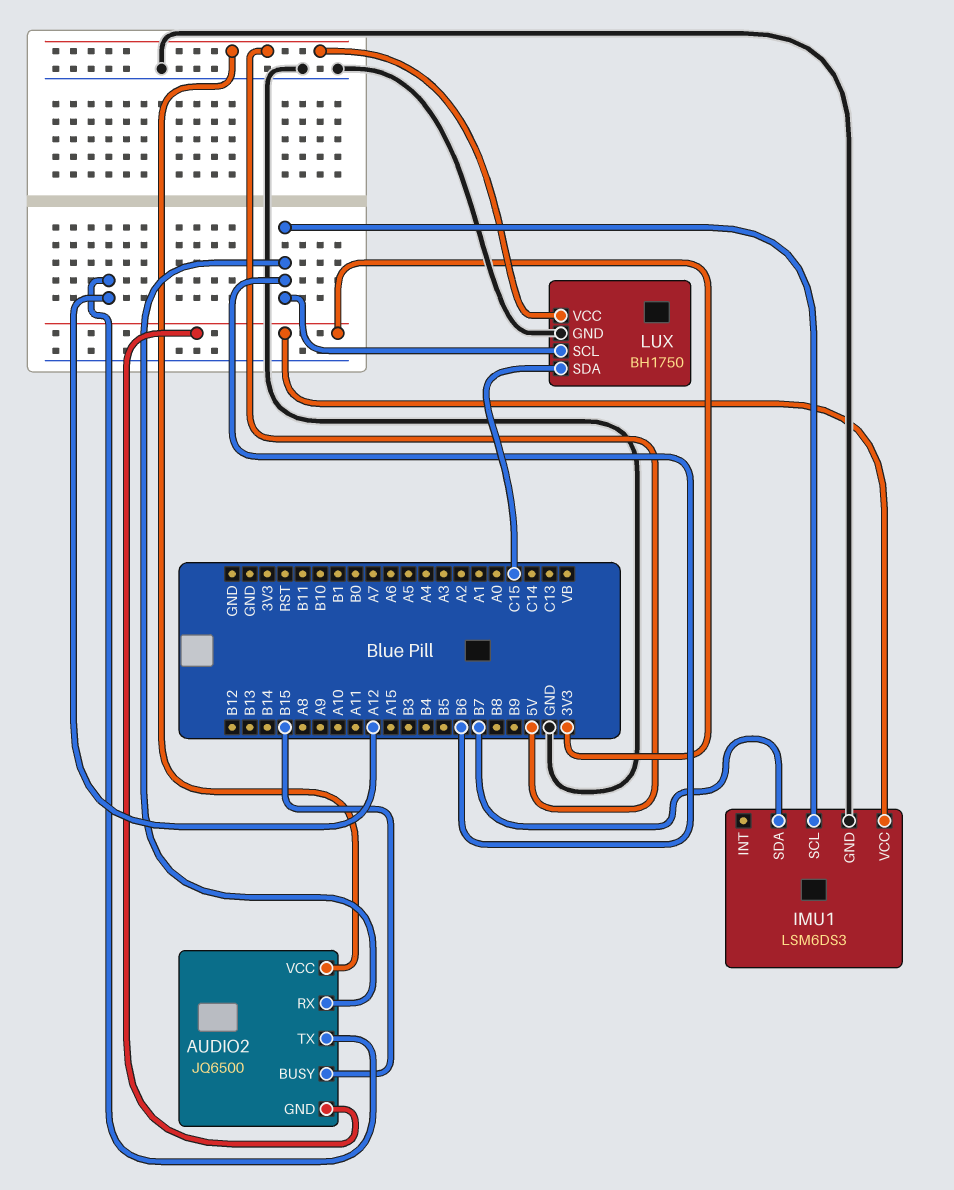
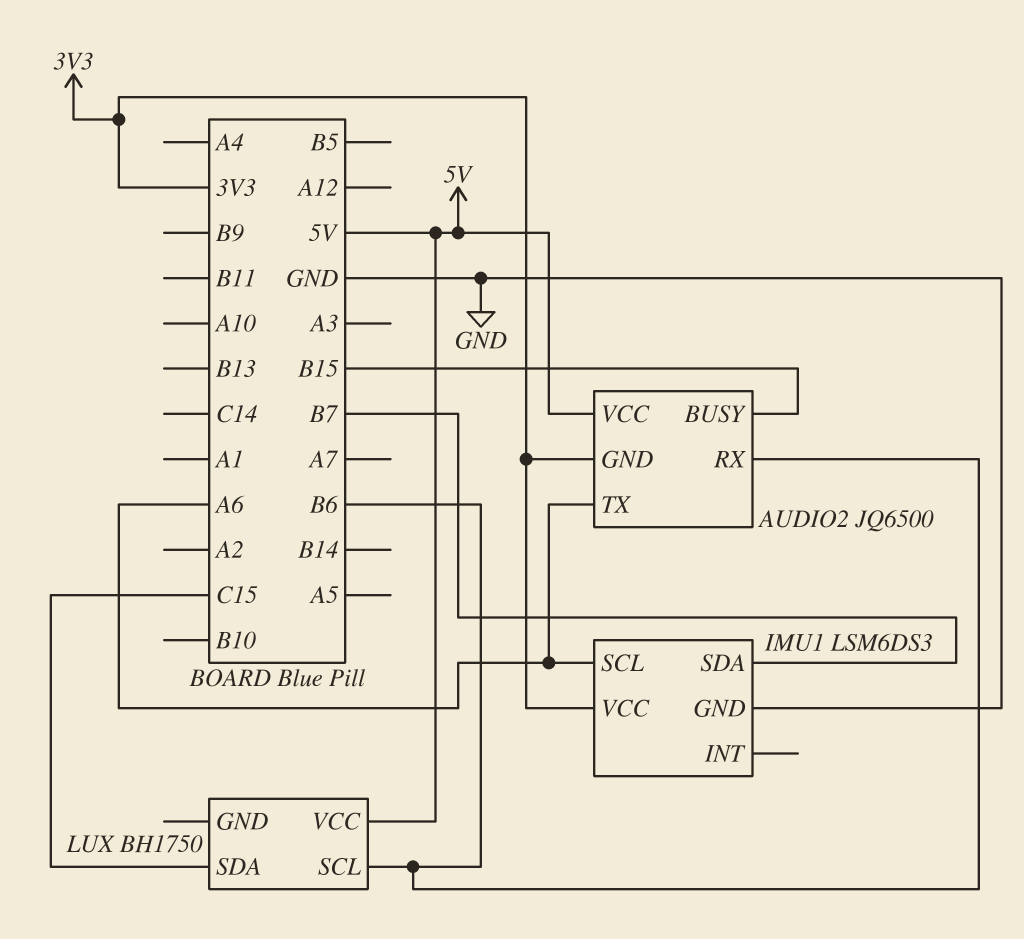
AUDIO2 pin TX: A12 -> A6
IMU1 pin SCL: B6 -> A6
LUX pin GND: GND -> none

